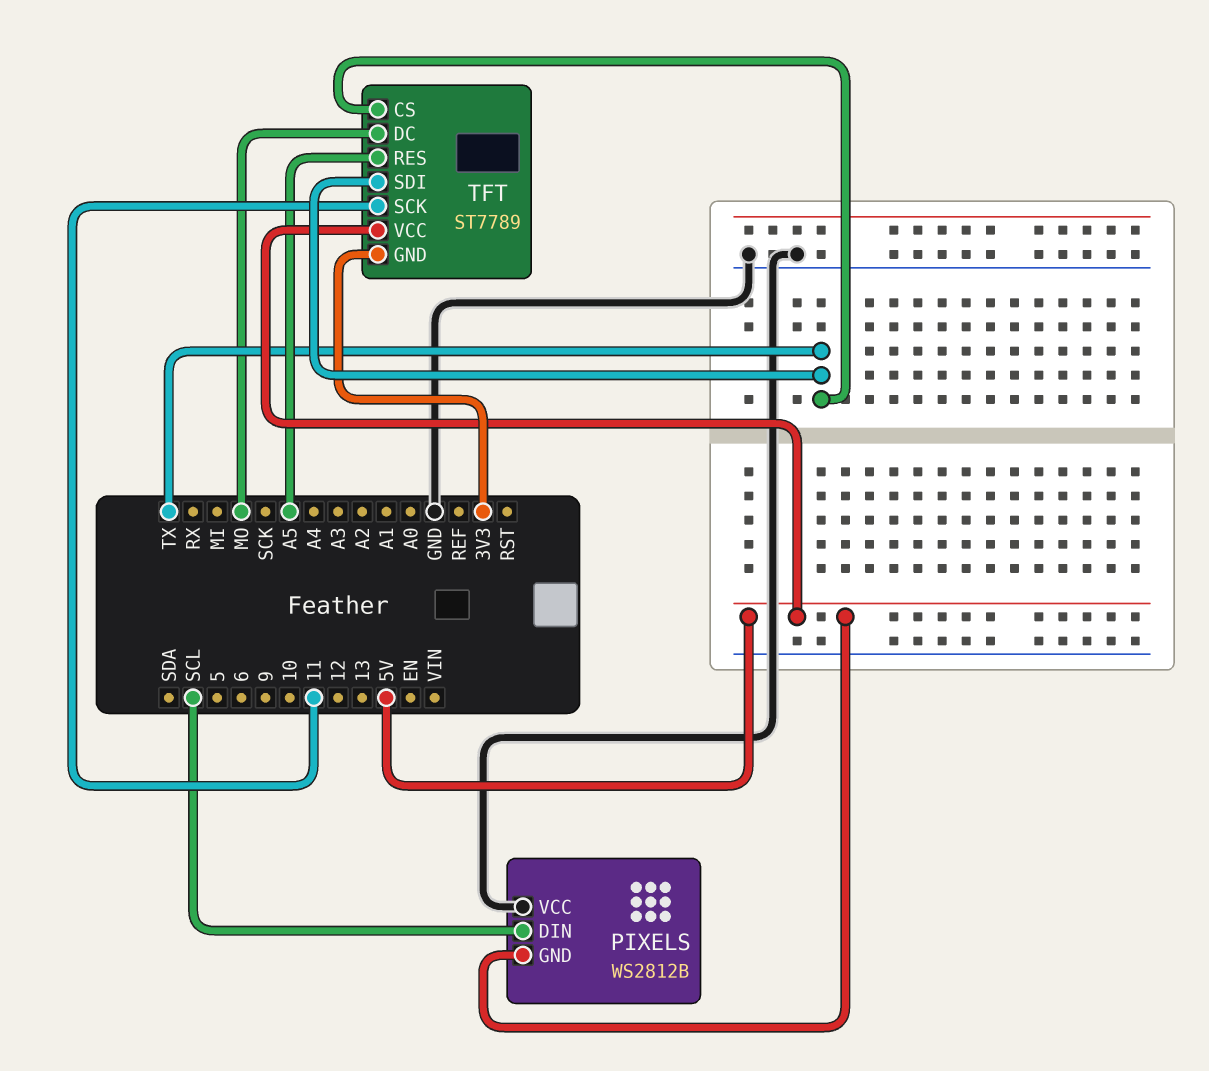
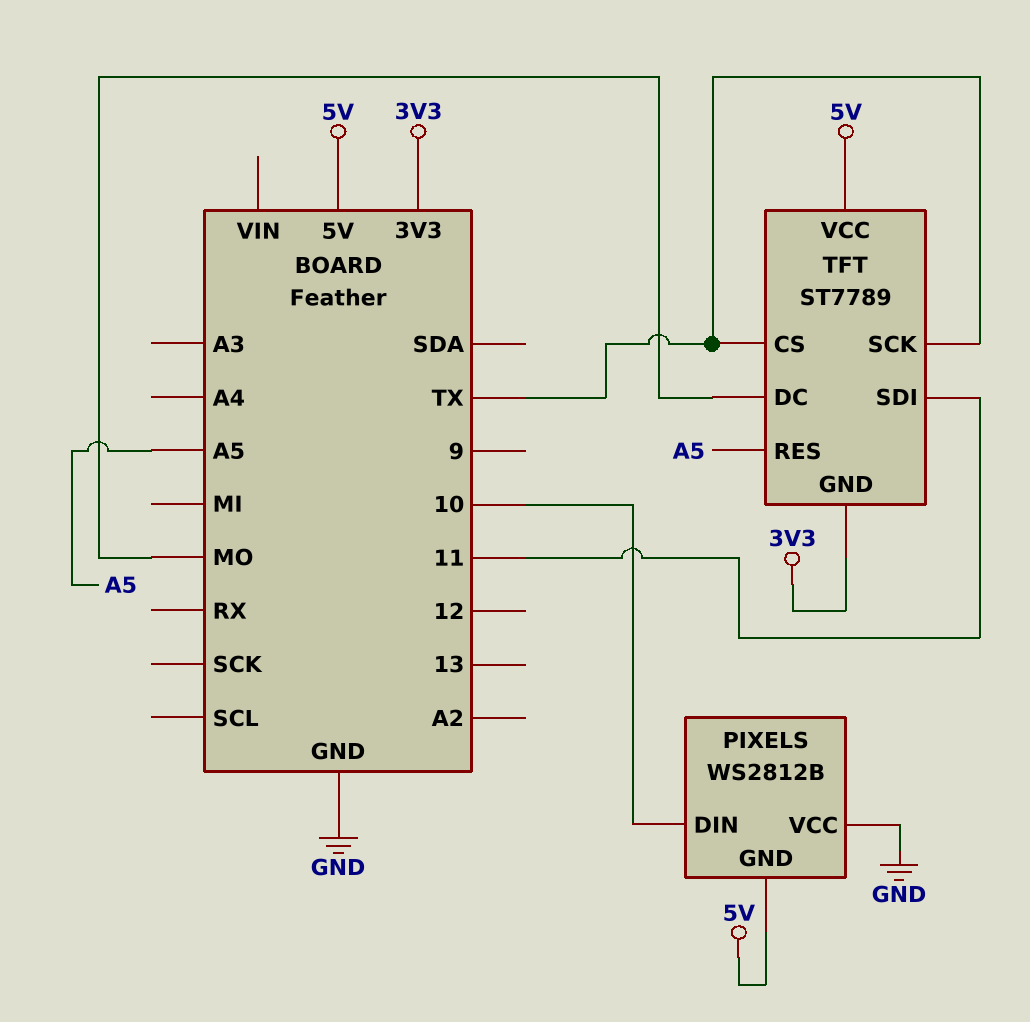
PIXELS pin DIN: SCL -> 10
TFT pin SCK: 11 -> TX
TFT pin SDI: TX -> 11

